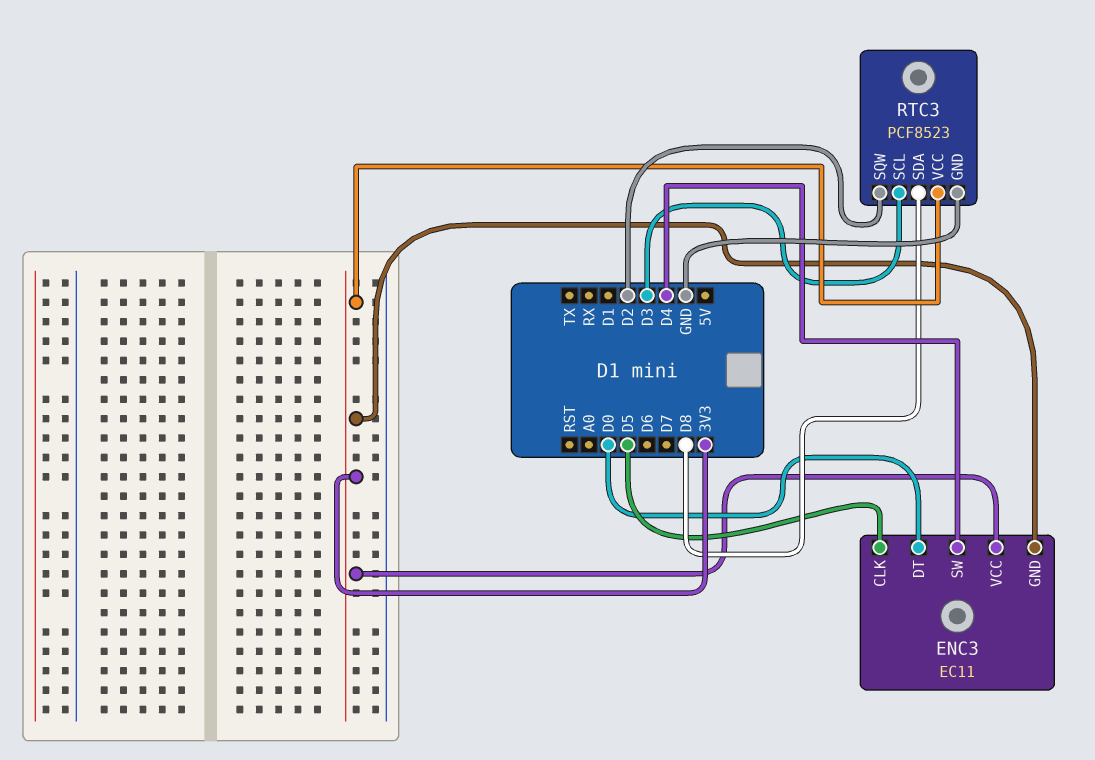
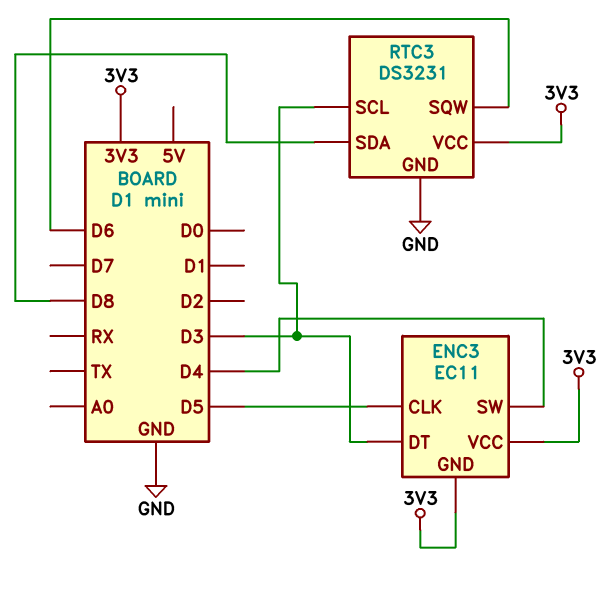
ENC3 pin DT: D0 -> D3
RTC3: PCF8523 -> DS3231
RTC3 pin SQW: D2 -> D6

